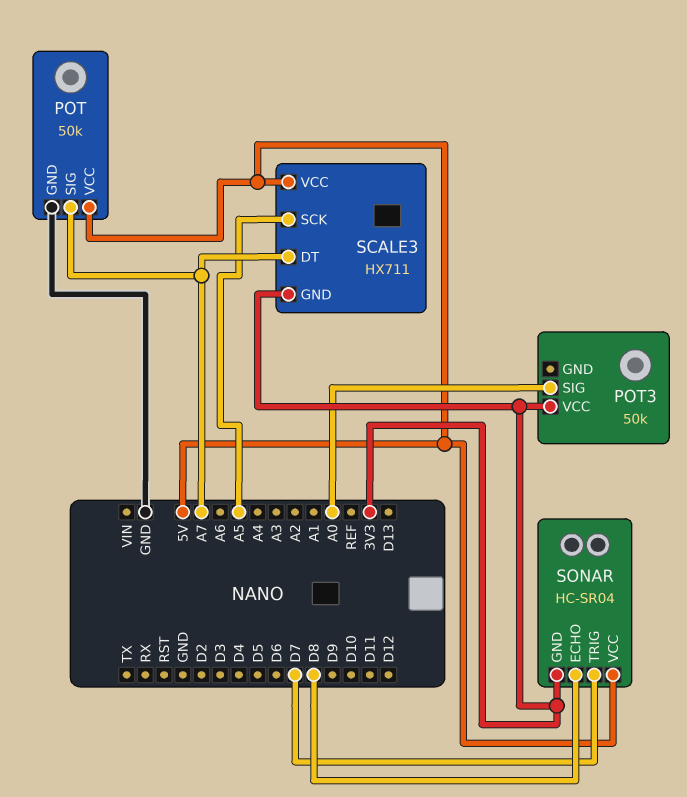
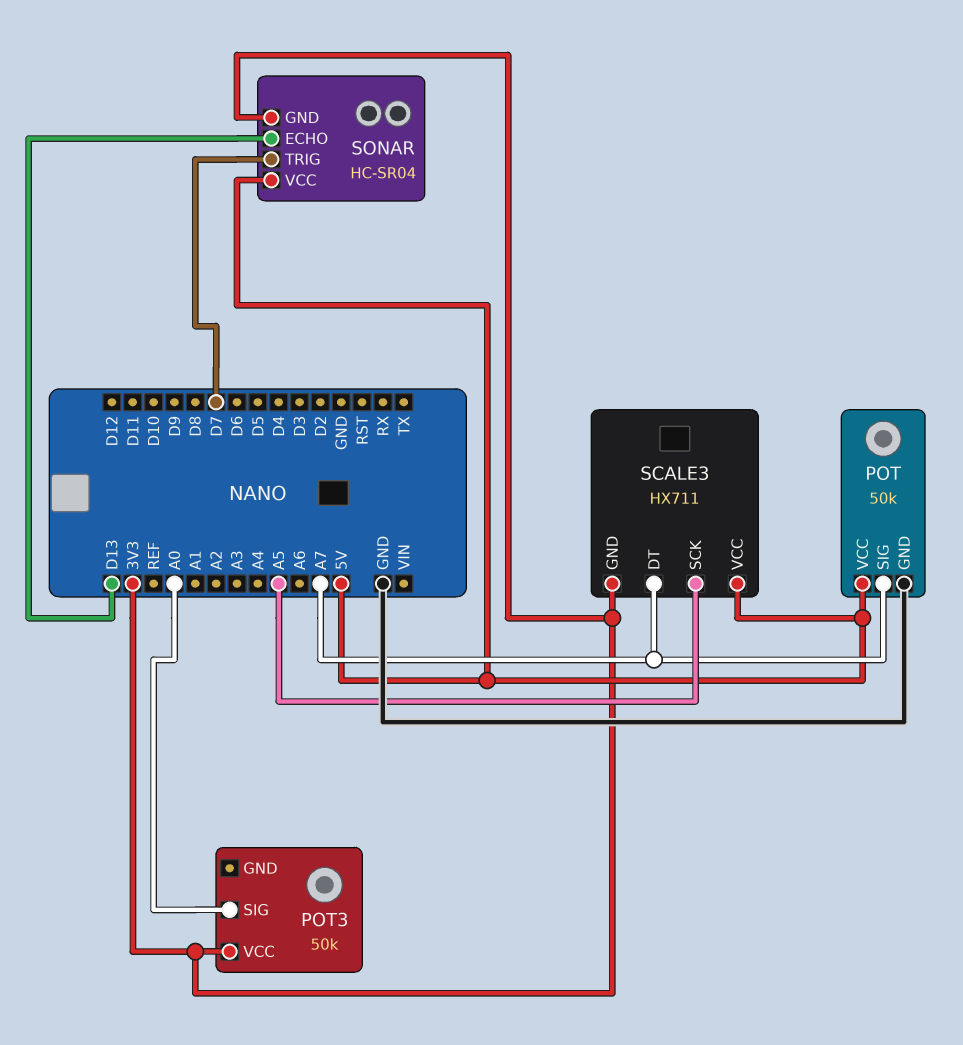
SONAR pin ECHO: D8 -> D13

